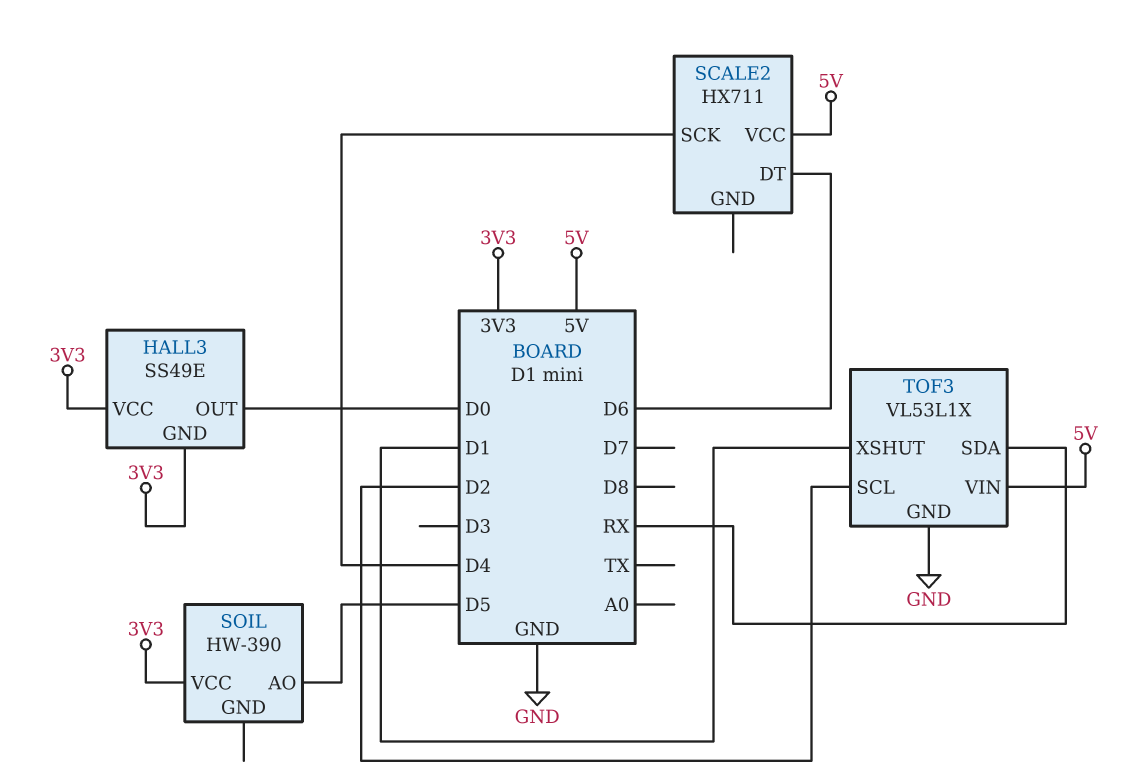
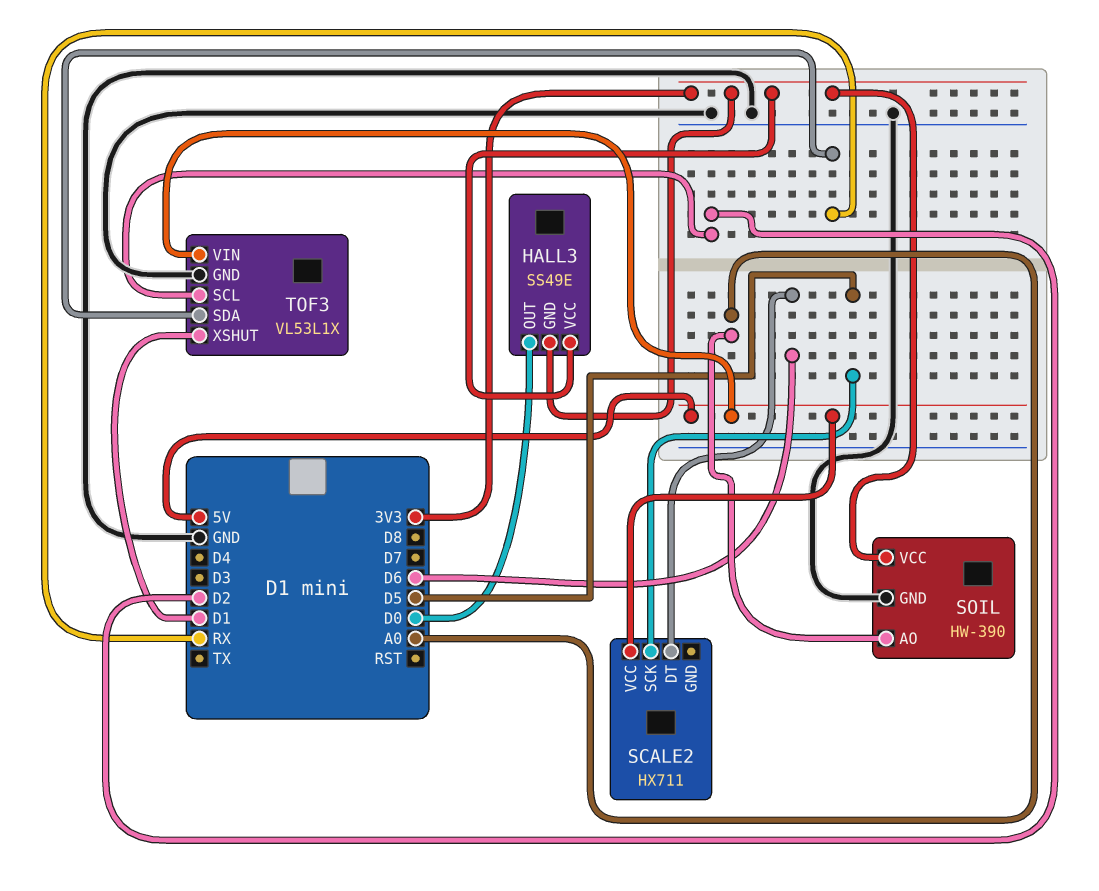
SCALE2 pin SCK: D4 -> D5
SOIL pin AO: D5 -> A0
SOIL pin GND: none -> GND

